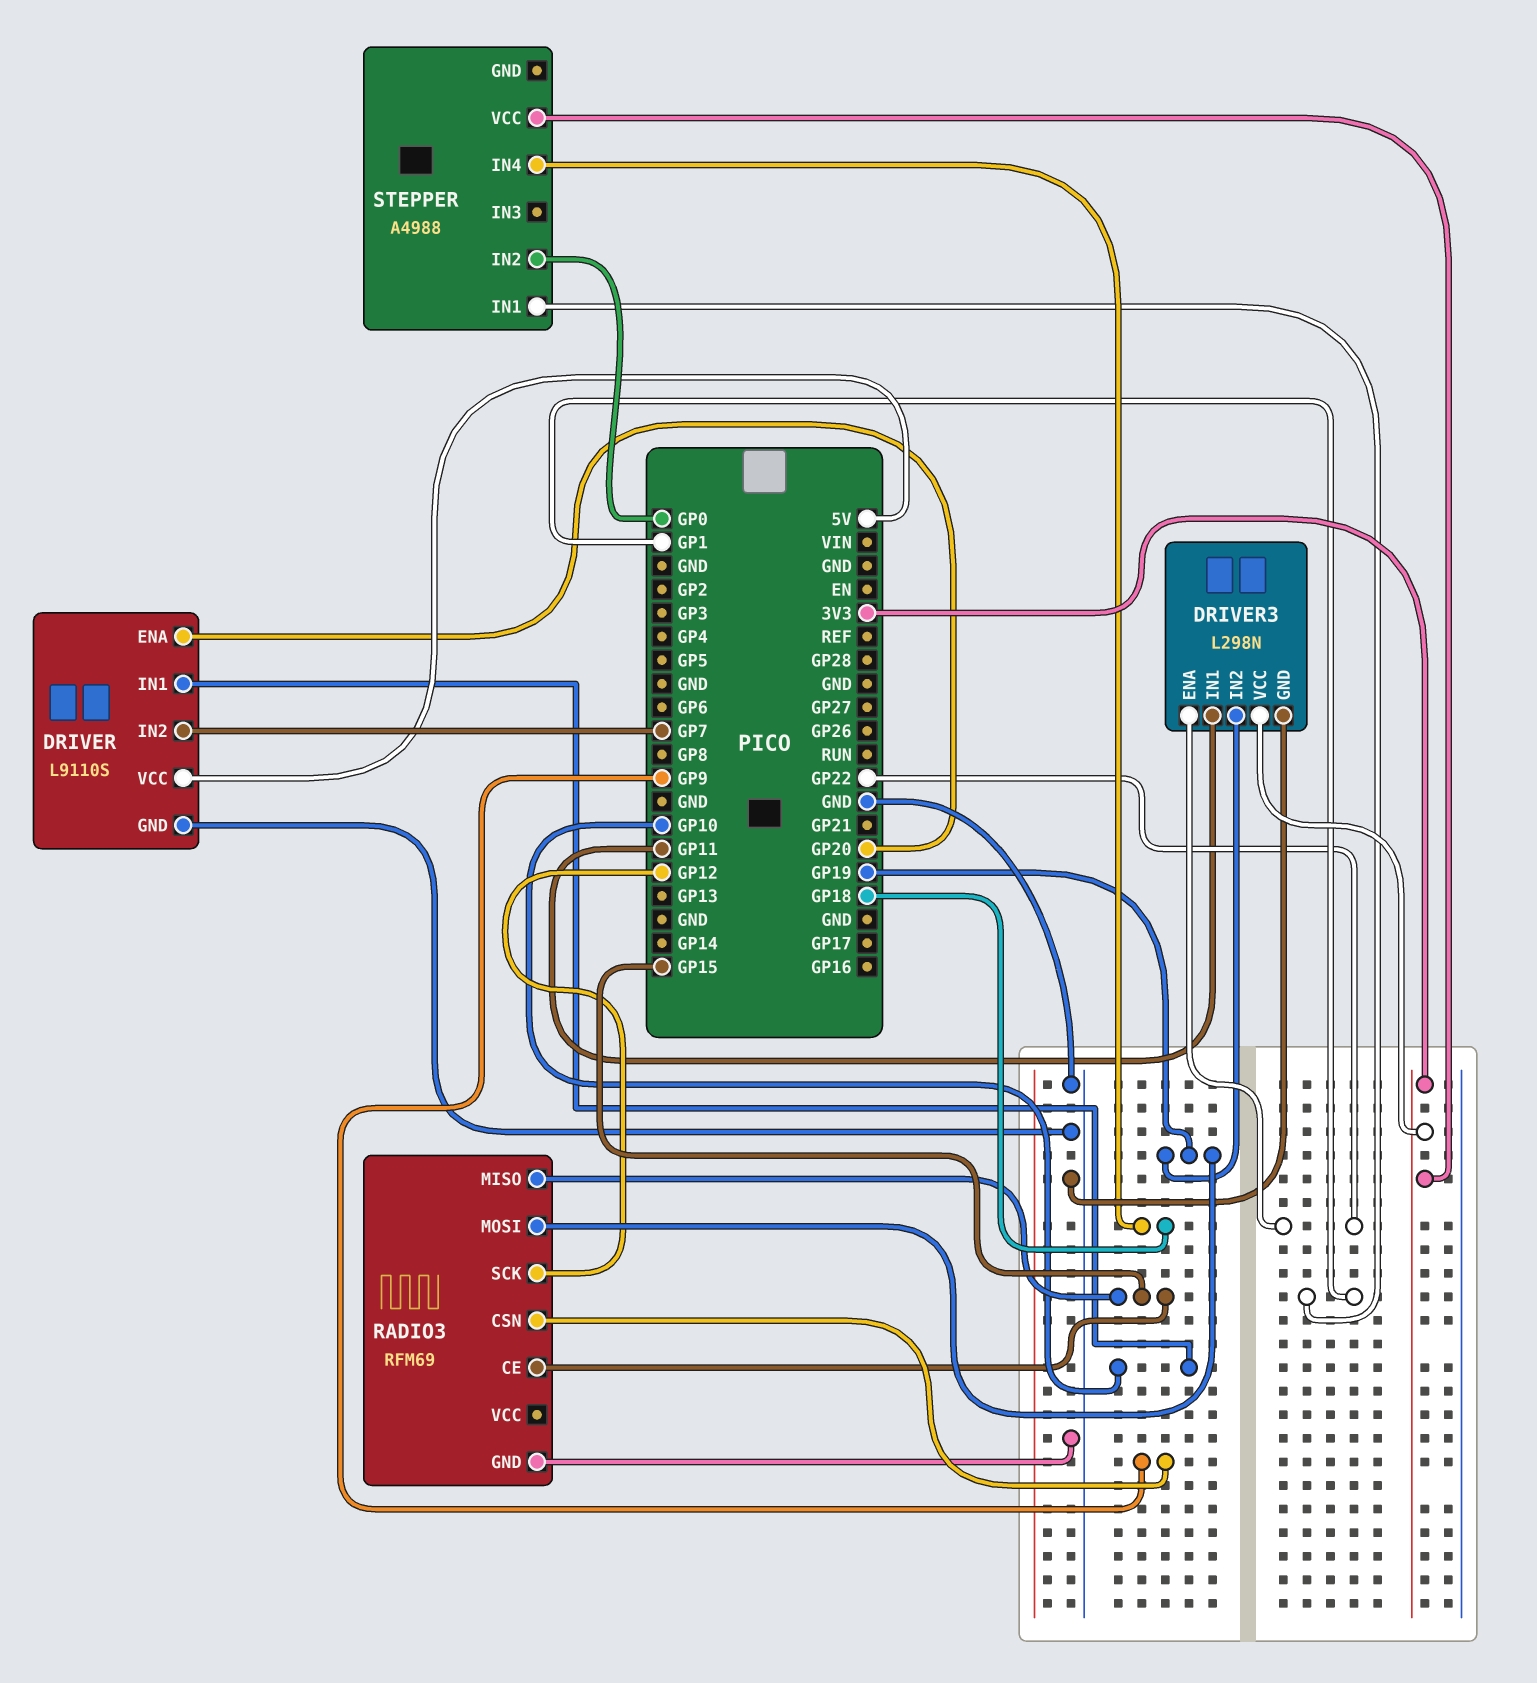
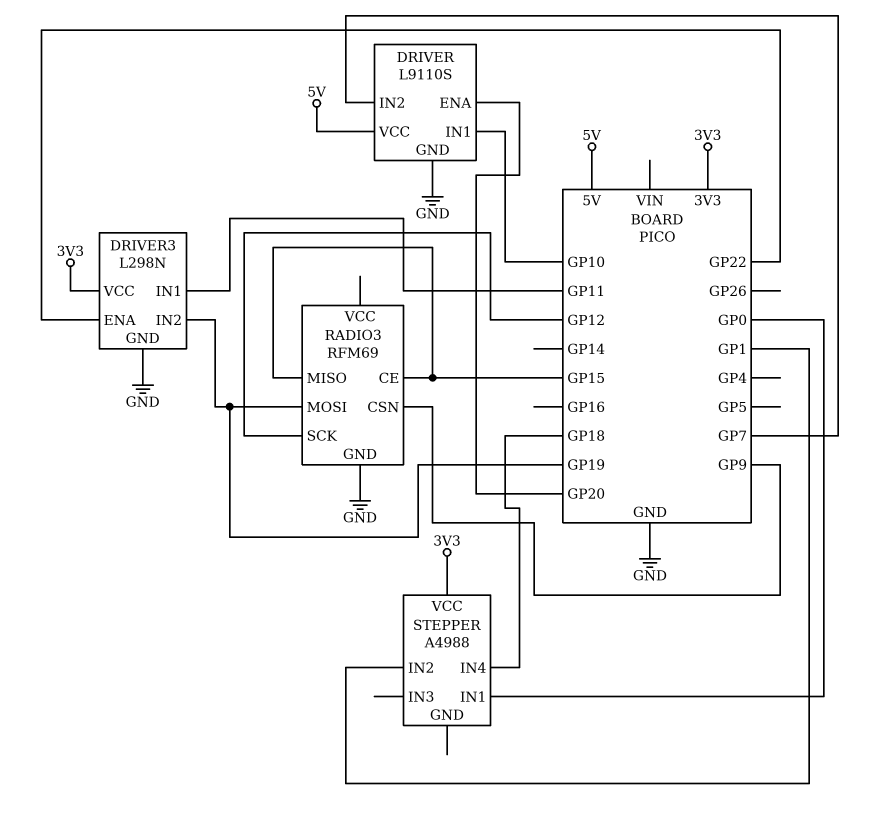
STEPPER pin IN1: GP1 -> GP0
STEPPER pin IN2: GP0 -> GP1

